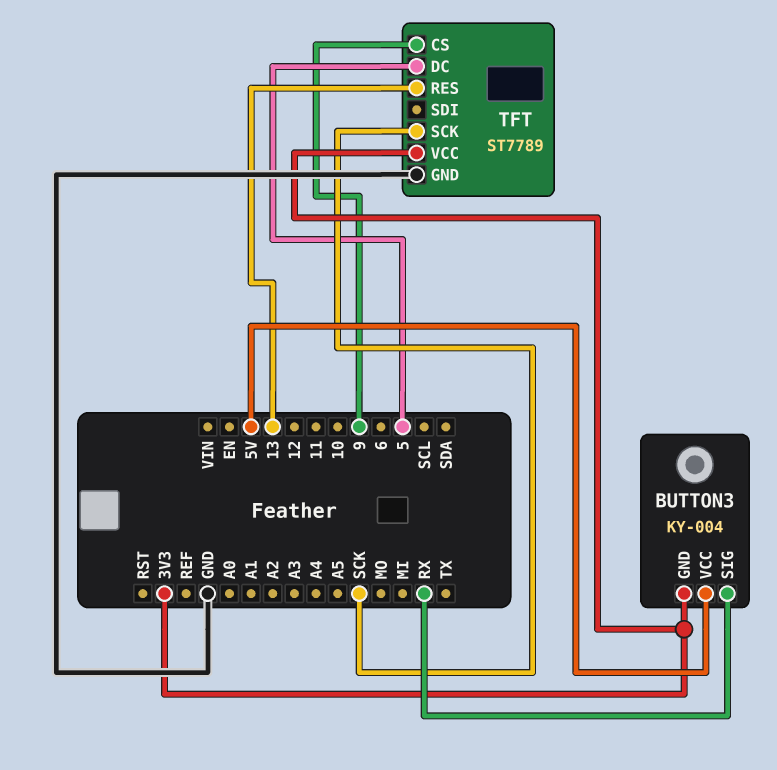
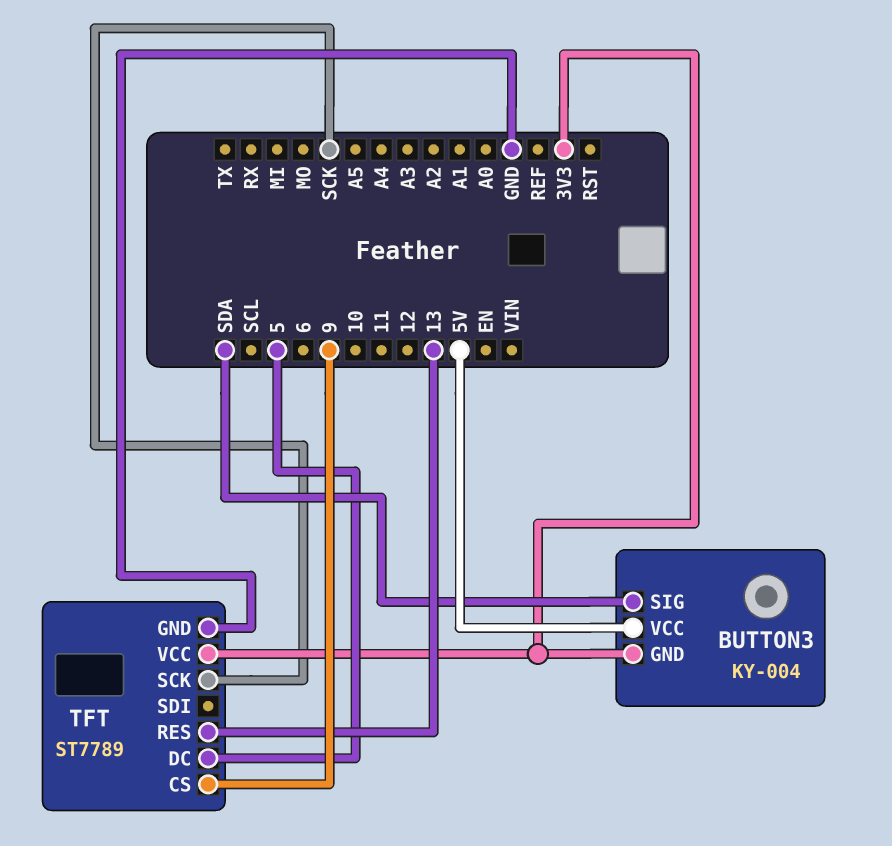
BUTTON3 pin SIG: RX -> SDA

